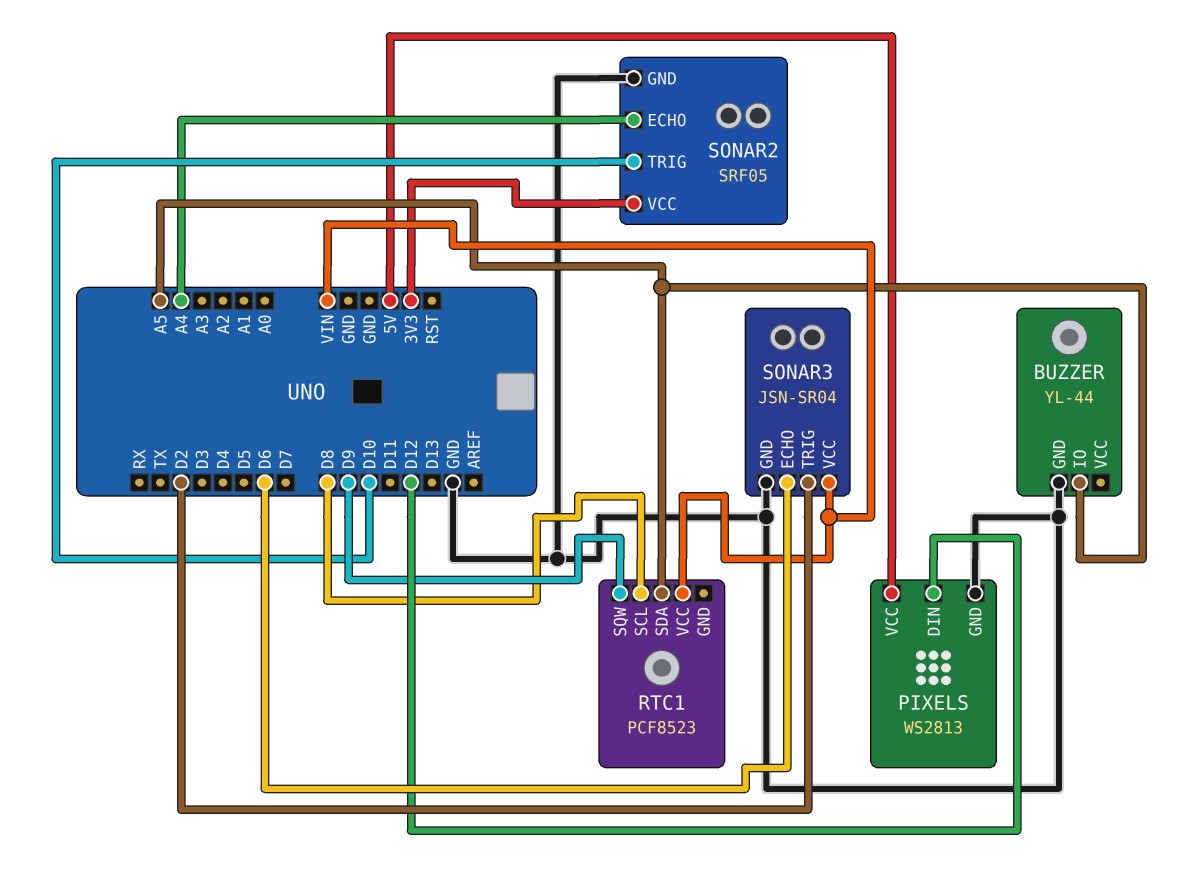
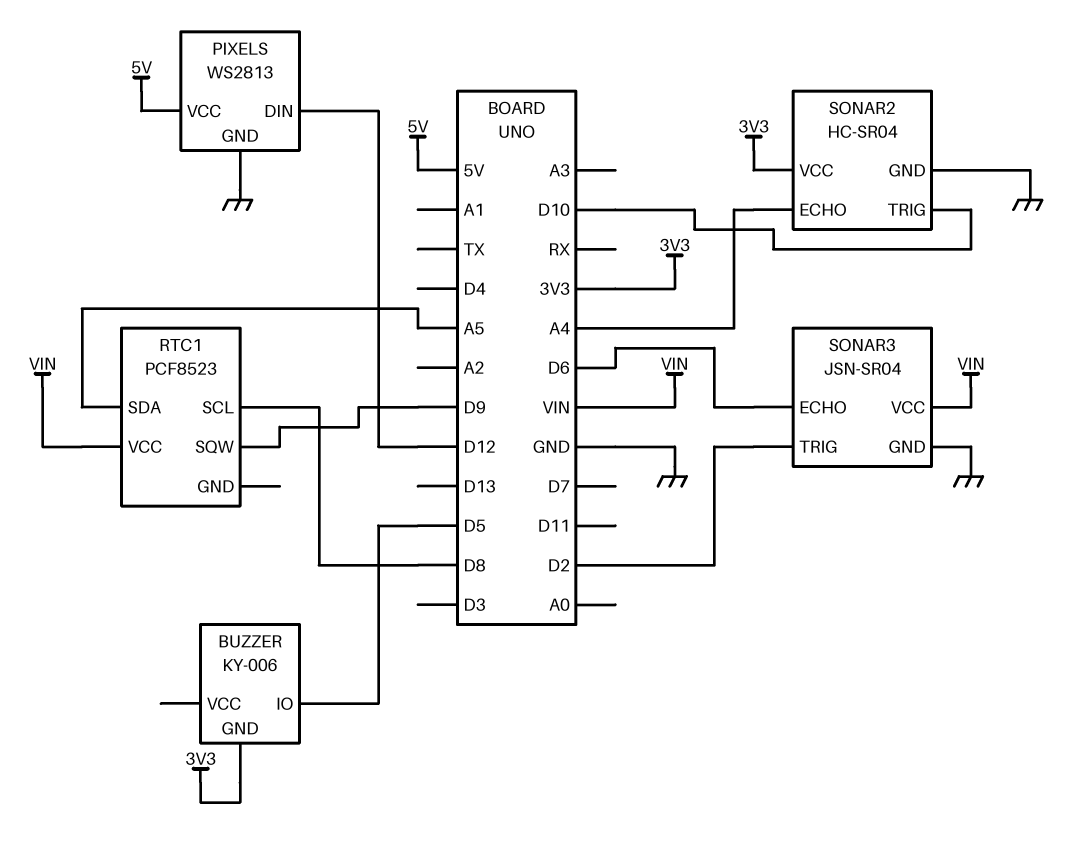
BUZZER: YL-44 -> KY-006
BUZZER pin GND: GND -> 3V3
BUZZER pin IO: A5 -> D5
SONAR2: SRF05 -> HC-SR04

